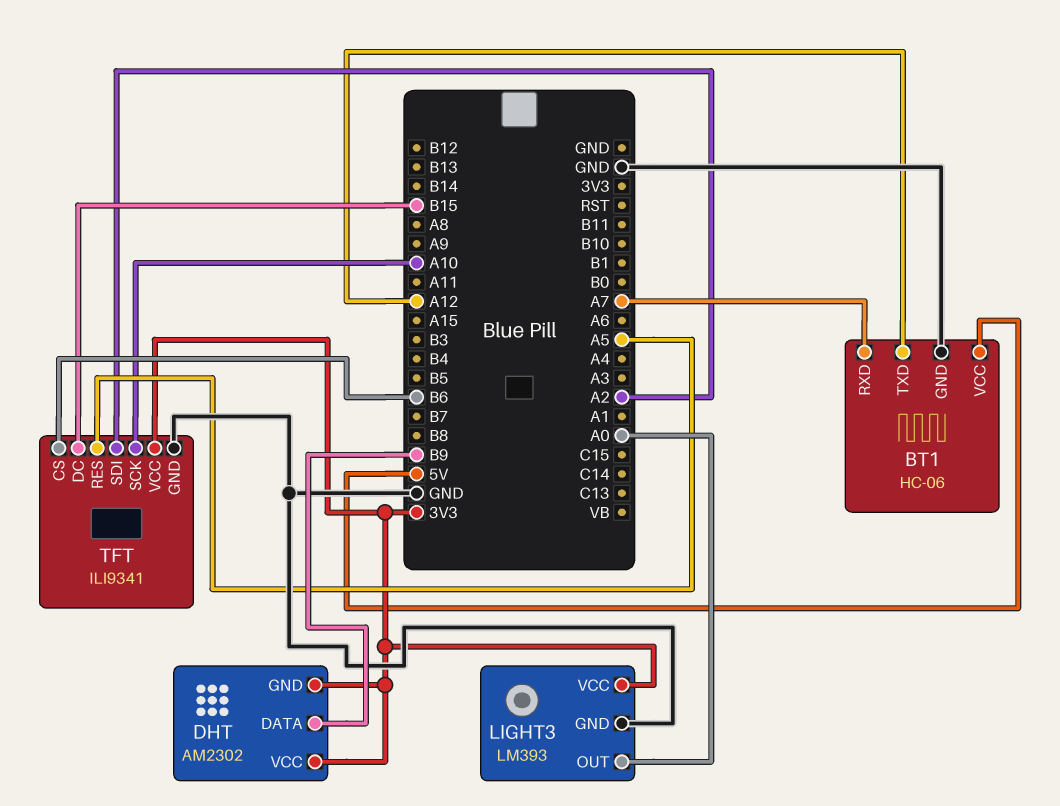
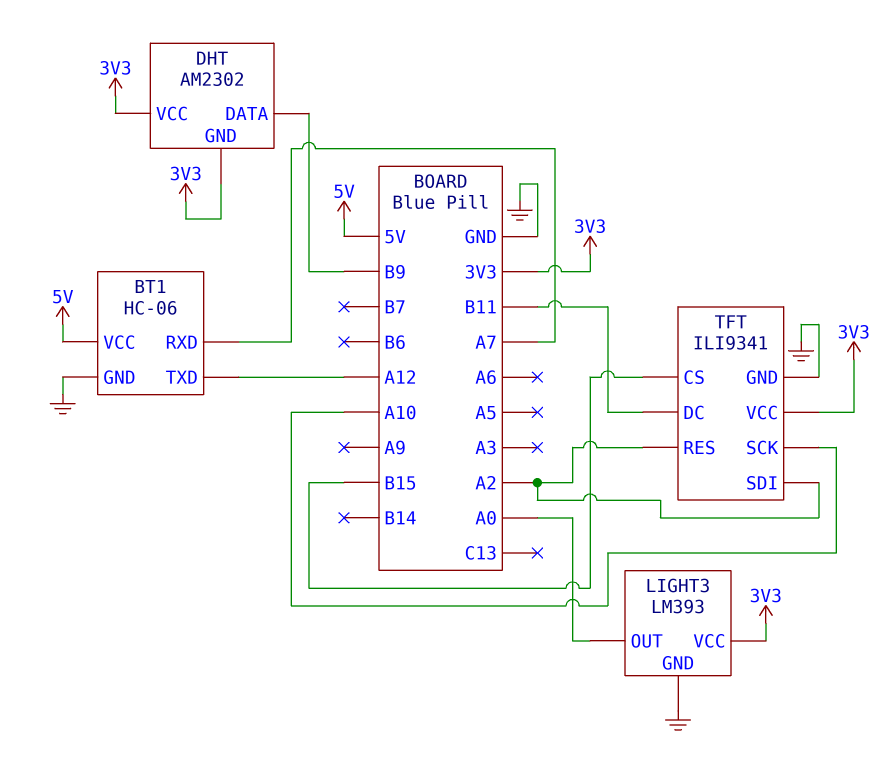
TFT pin CS: B6 -> B15
TFT pin DC: B15 -> B11
TFT pin RES: A5 -> A2

